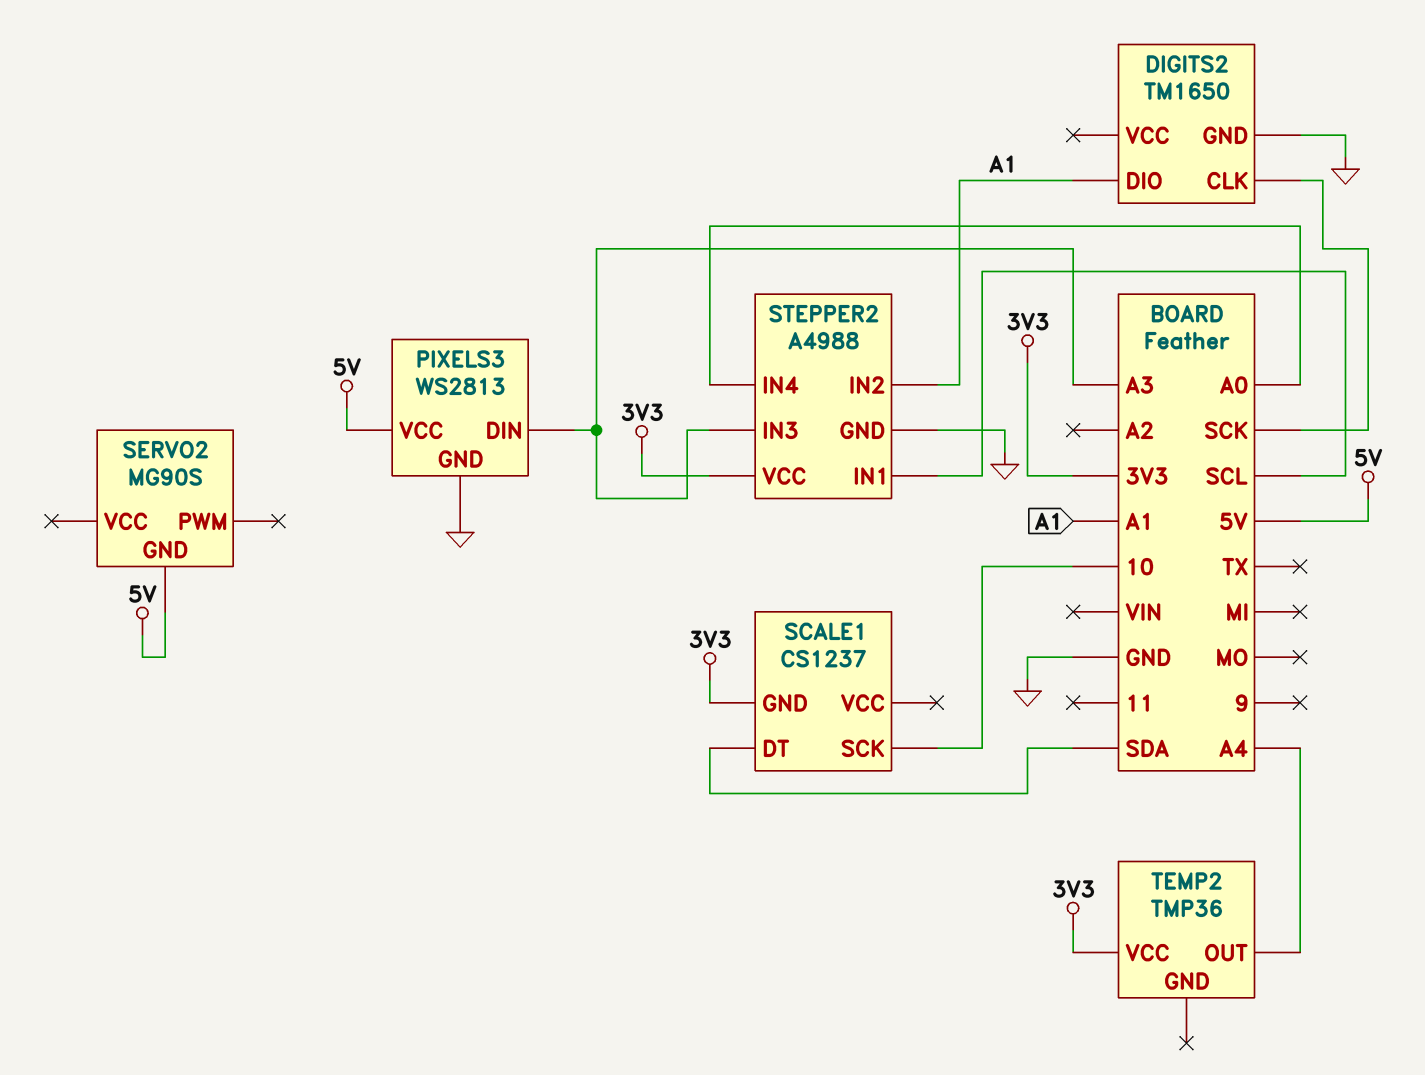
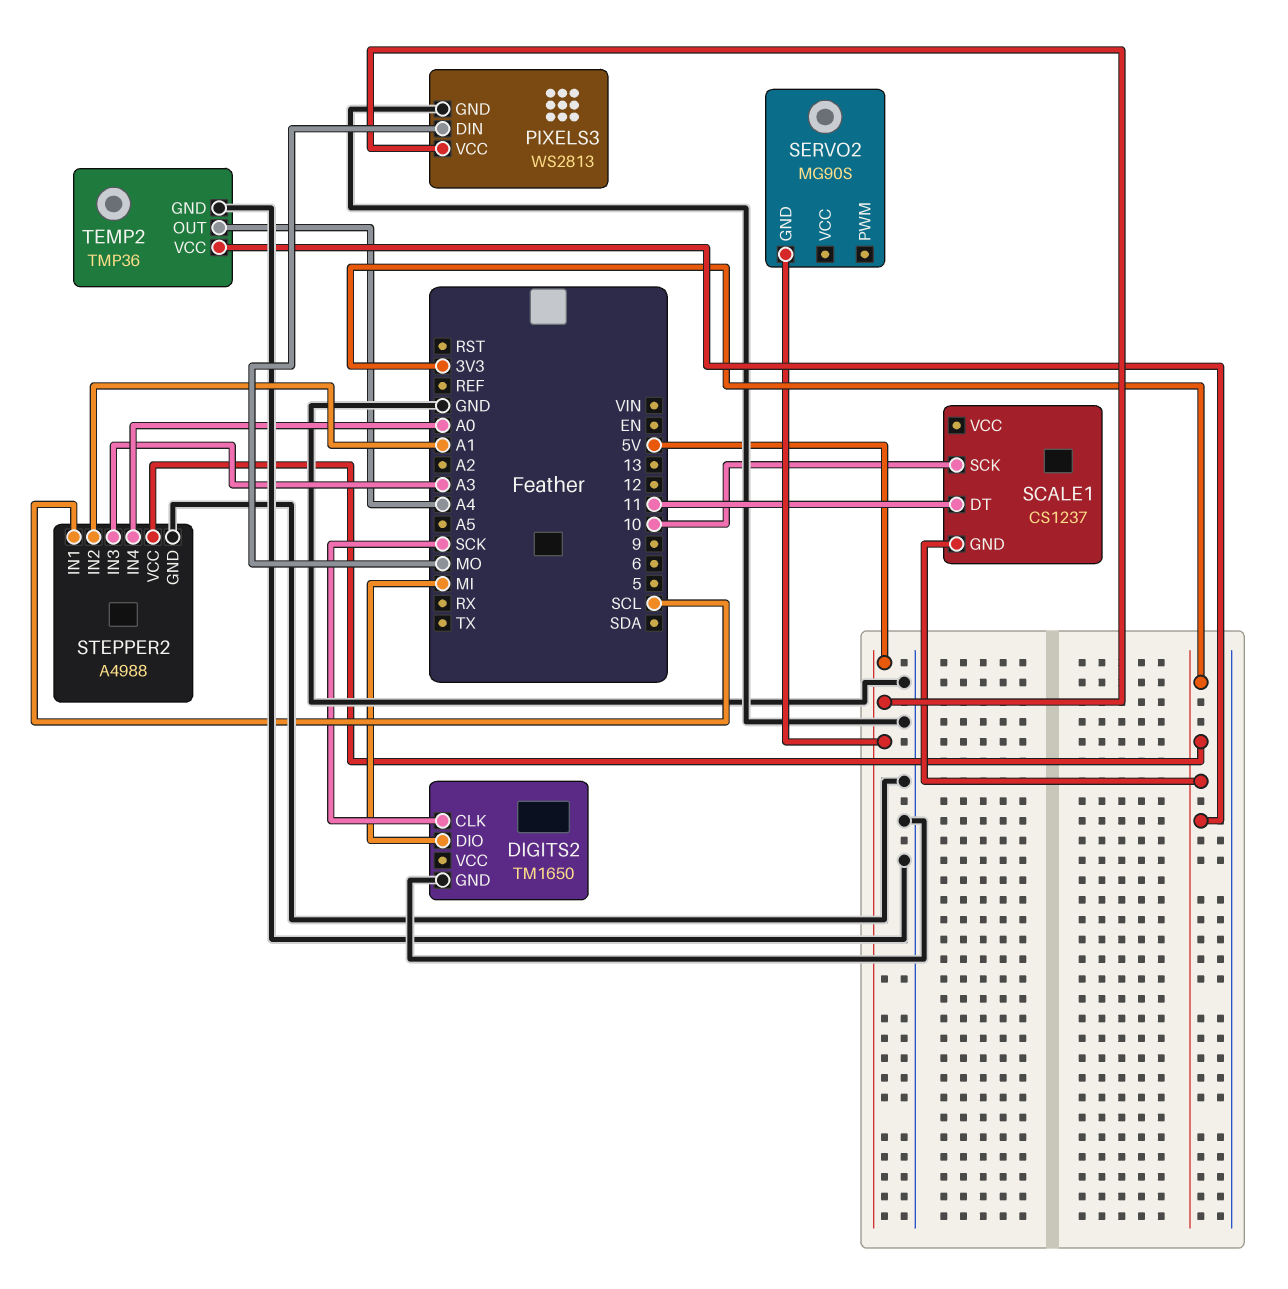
DIGITS2 pin DIO: A1 -> MI
PIXELS3 pin DIN: A3 -> MO
SCALE1 pin DT: SDA -> 11
TEMP2 pin GND: none -> GND

